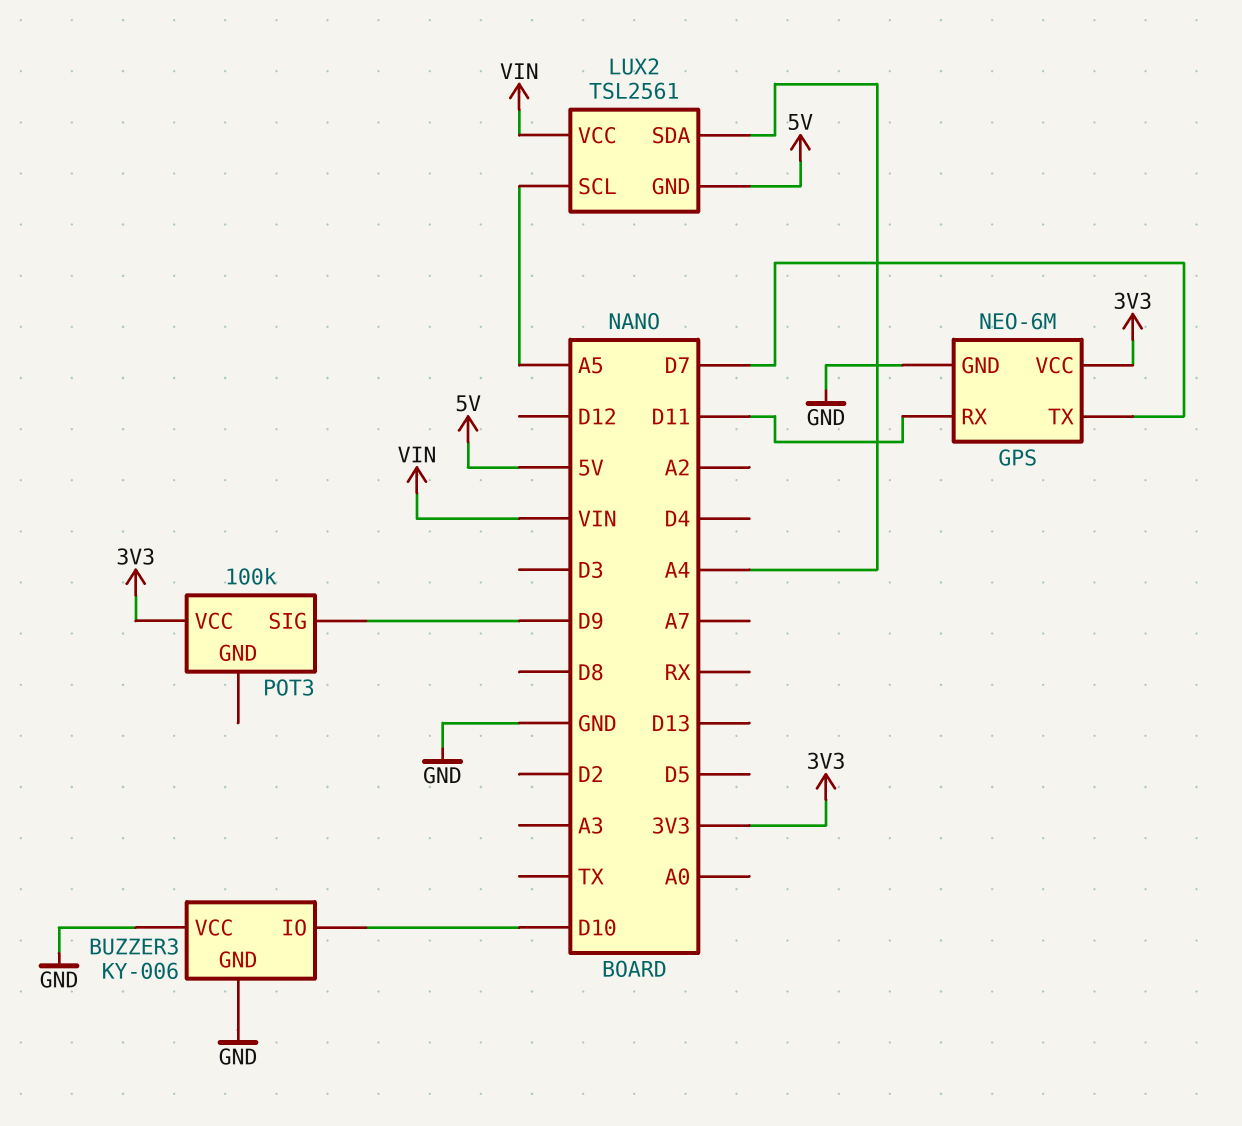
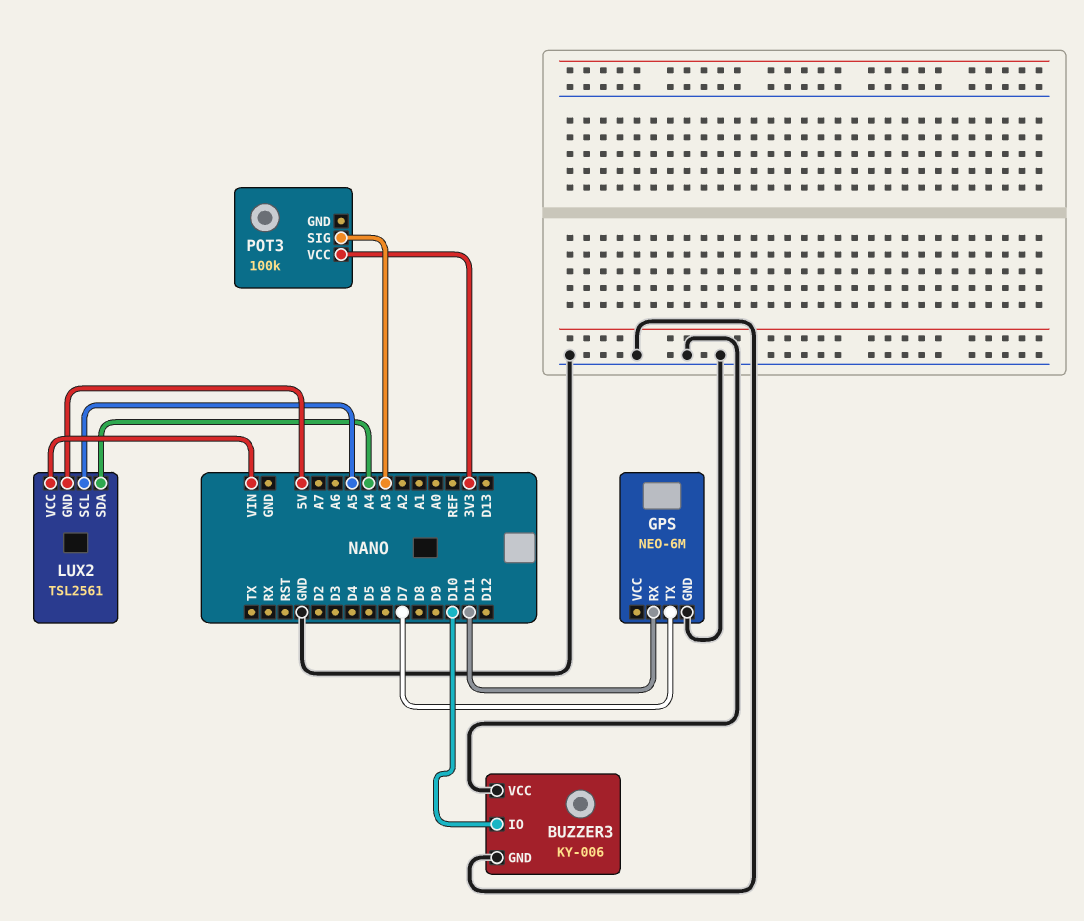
GPS pin VCC: 3V3 -> none
POT3 pin SIG: D9 -> A3

